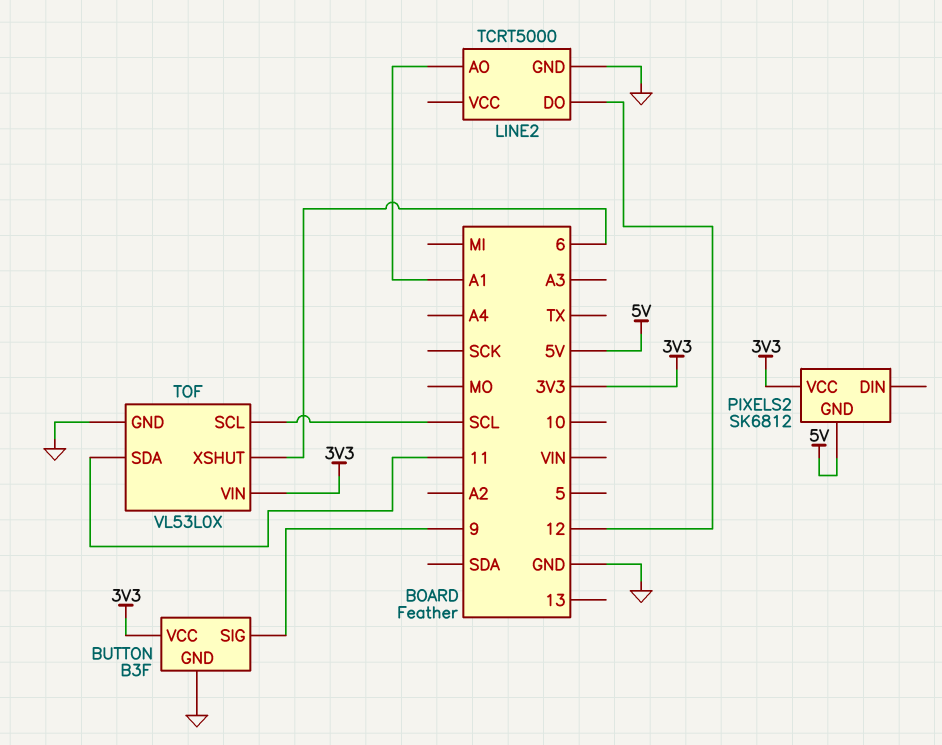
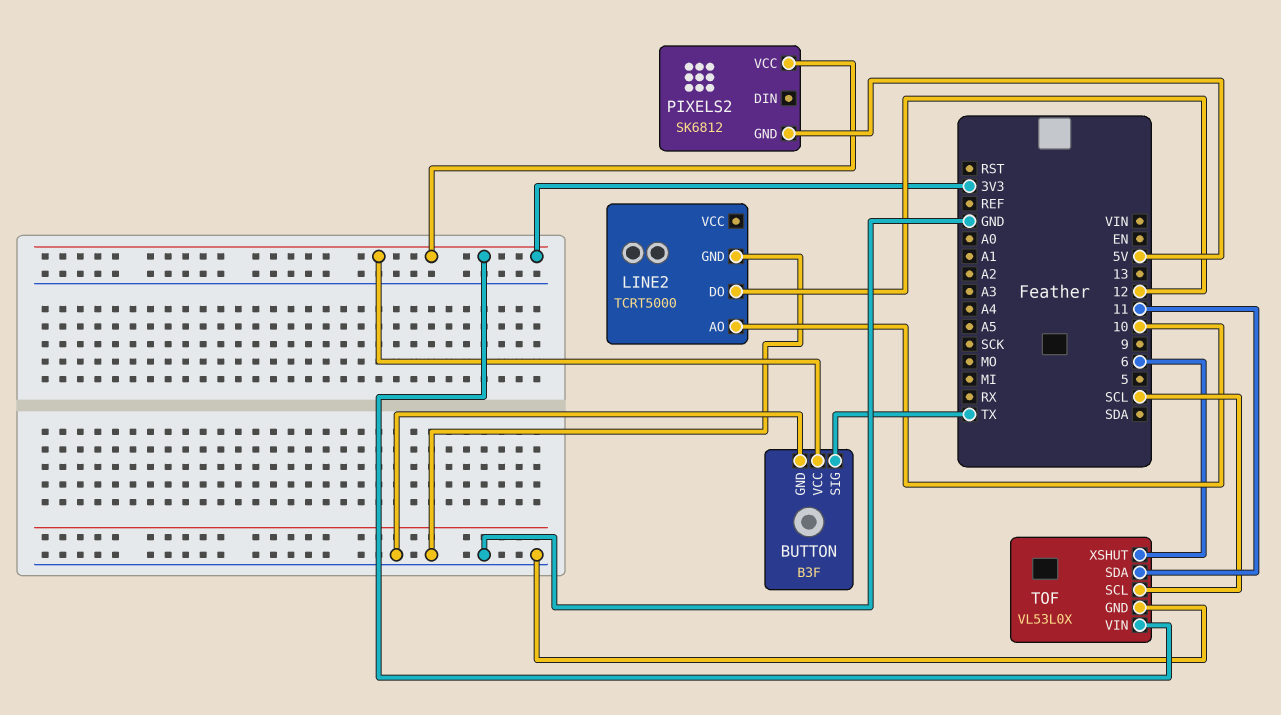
BUTTON pin SIG: 9 -> TX
LINE2 pin AO: A1 -> 10

